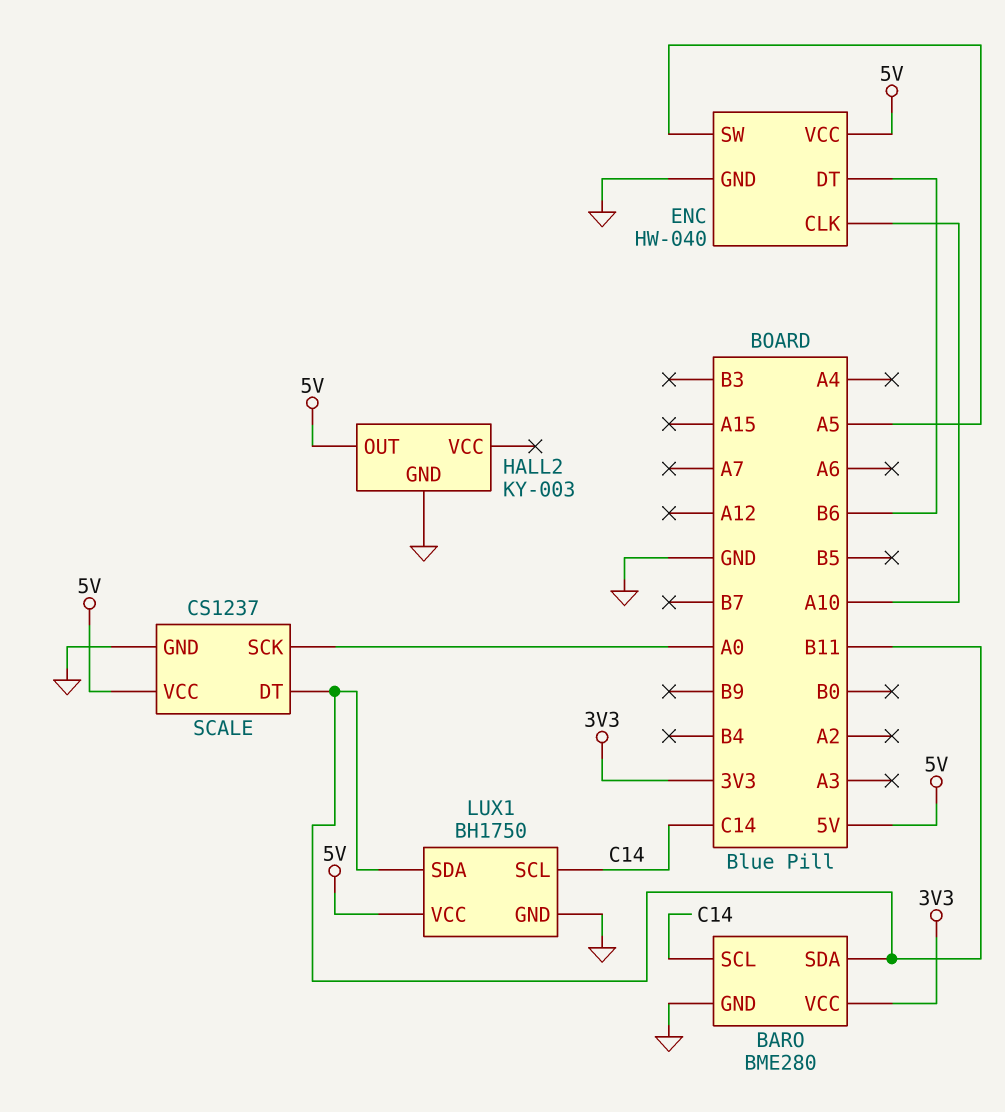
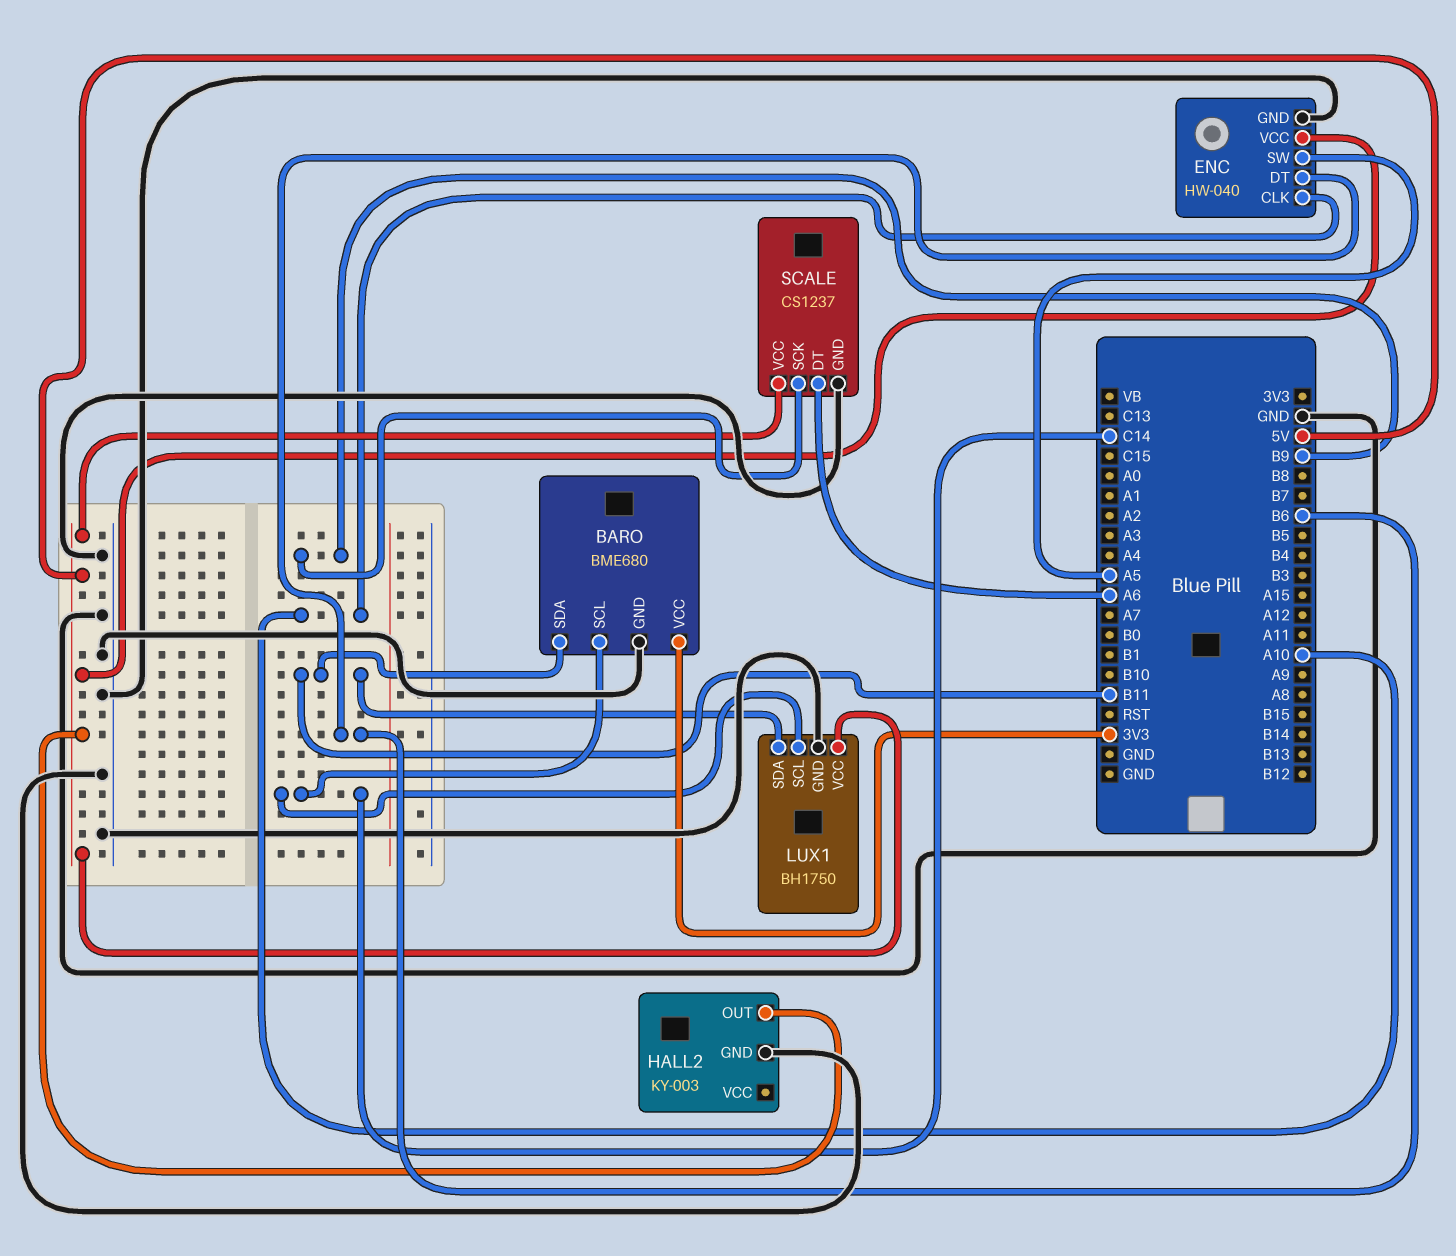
BARO: BME280 -> BME680
SCALE pin DT: B11 -> A6
SCALE pin SCK: A0 -> B9

